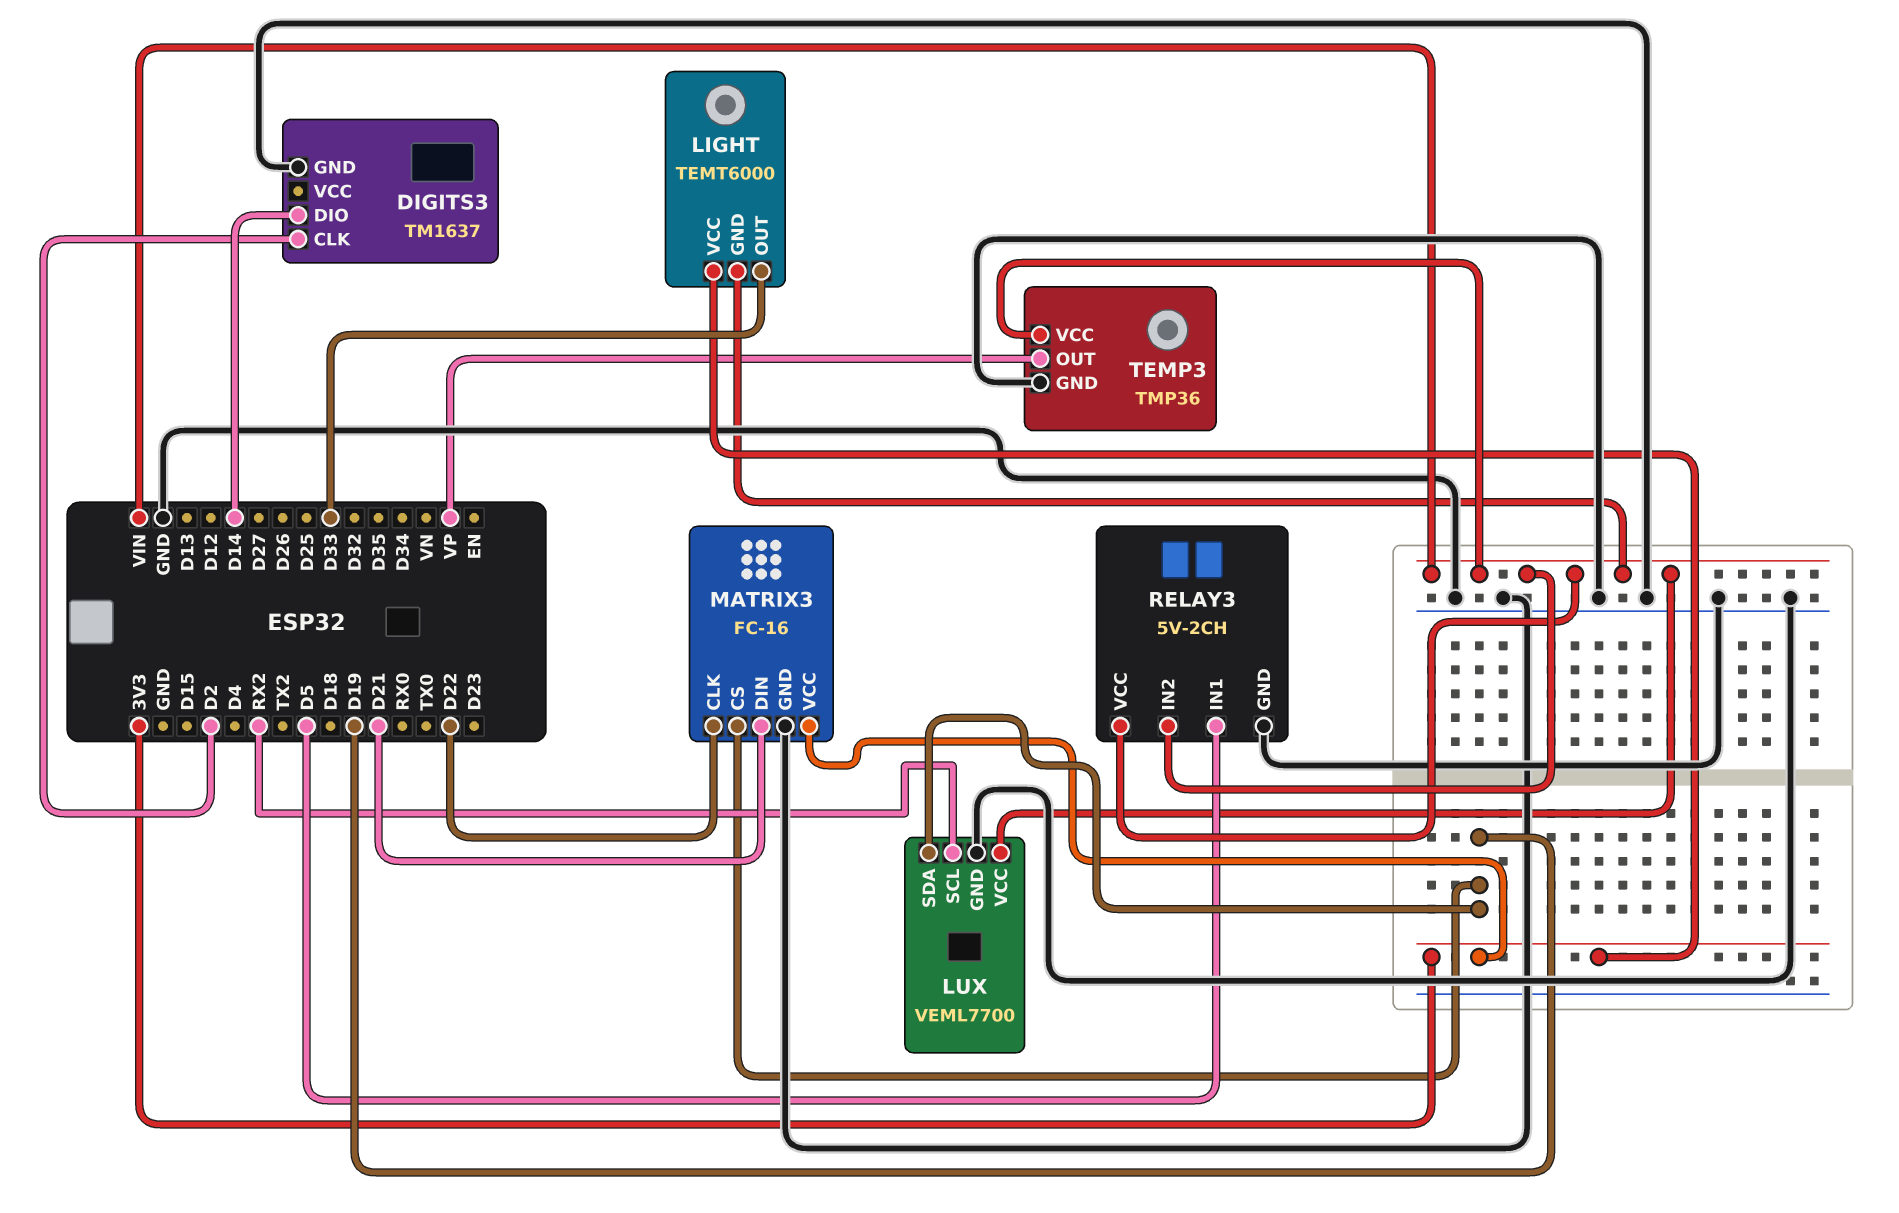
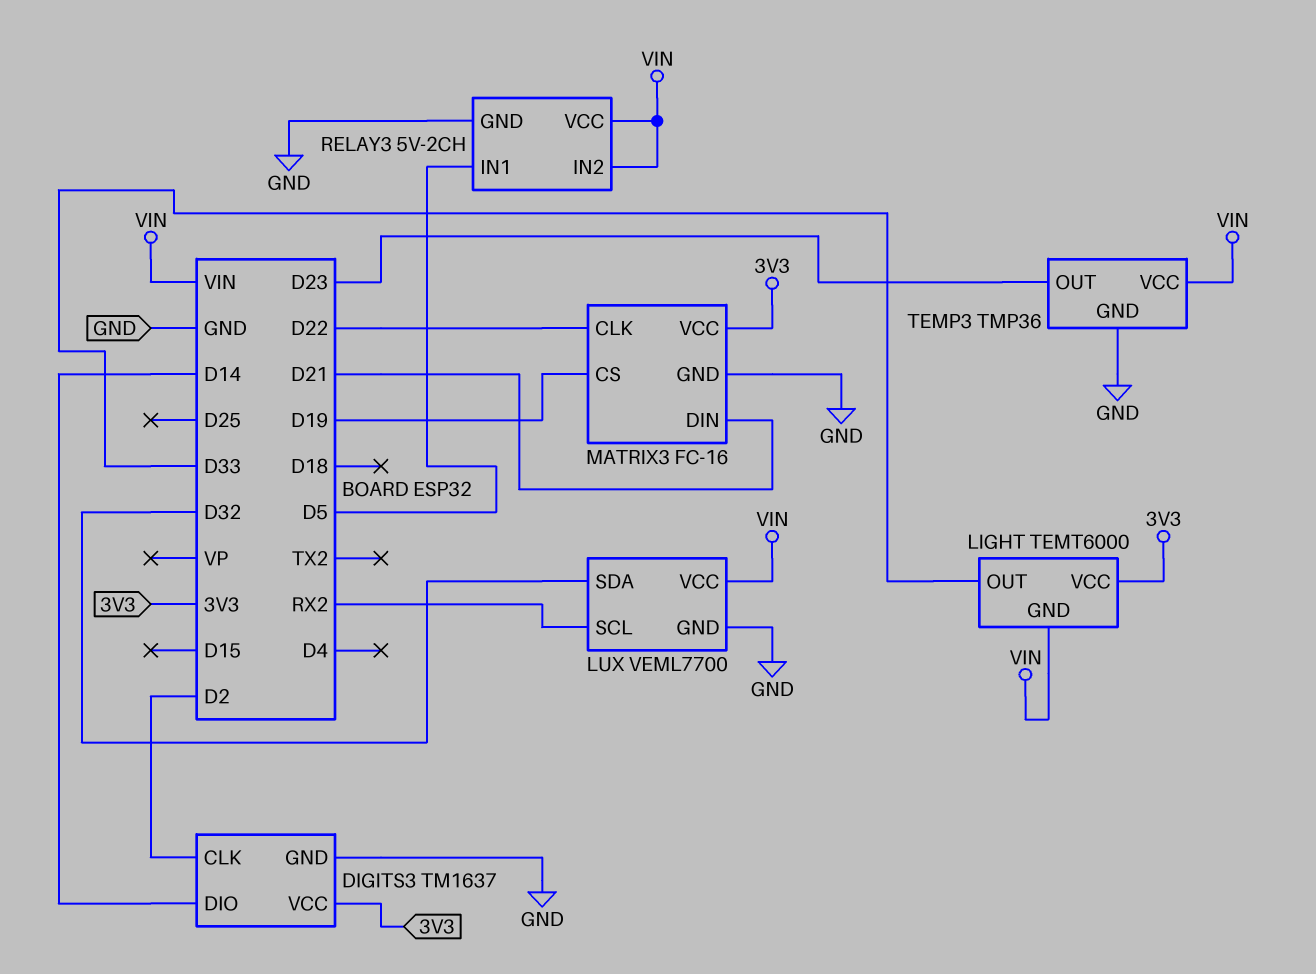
DIGITS3 pin VCC: none -> 3V3
LUX pin SDA: D19 -> D32
TEMP3 pin OUT: VP -> D23

